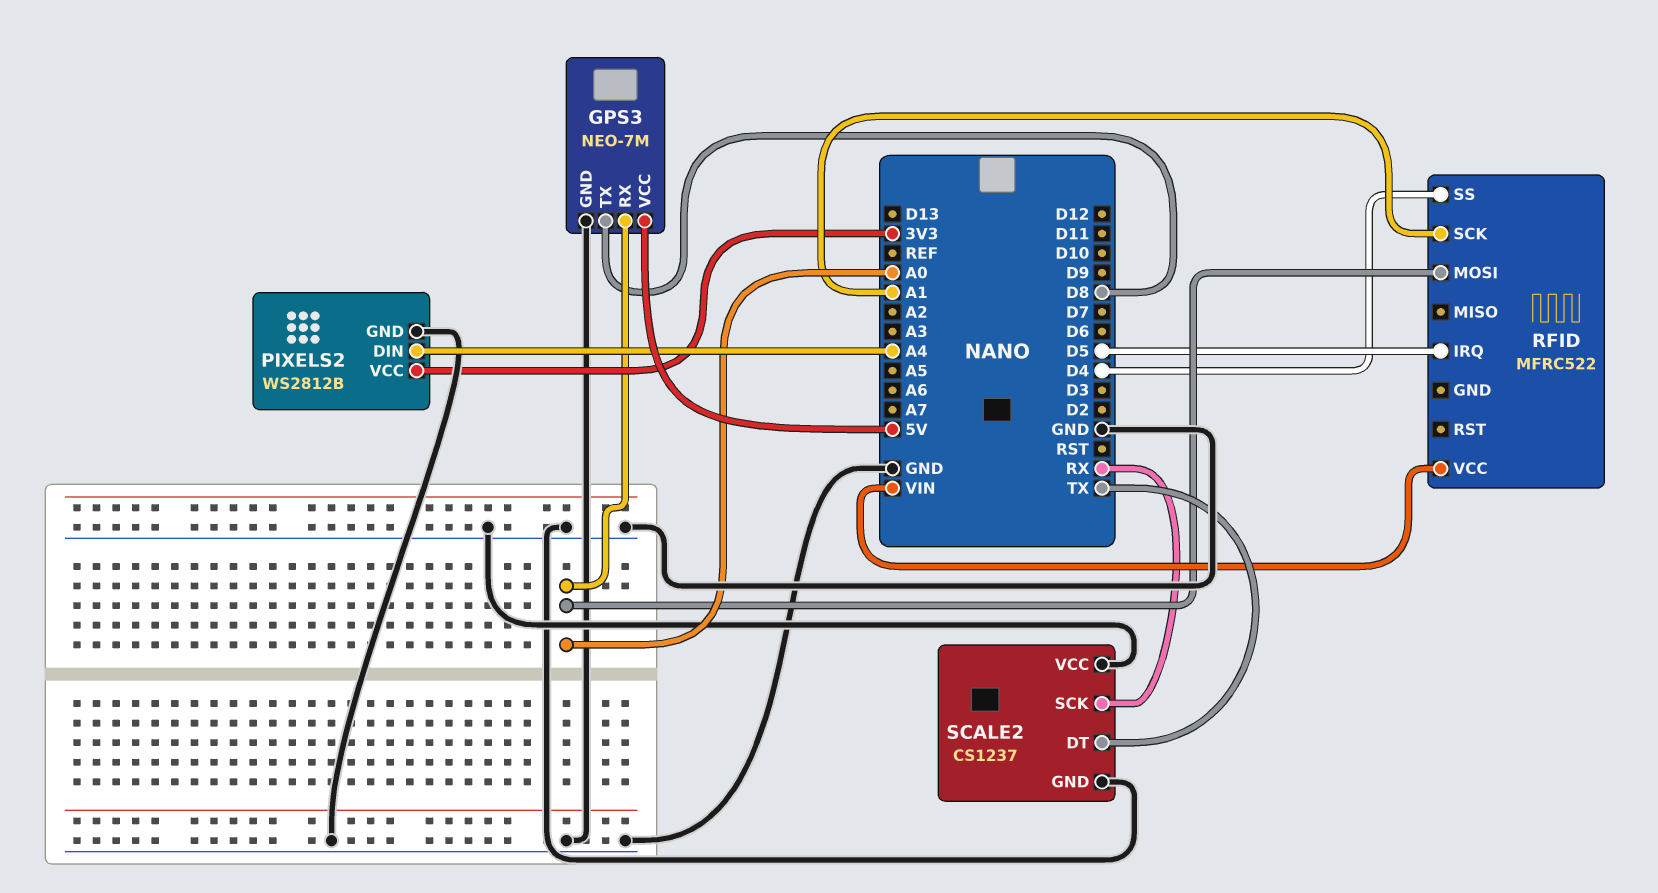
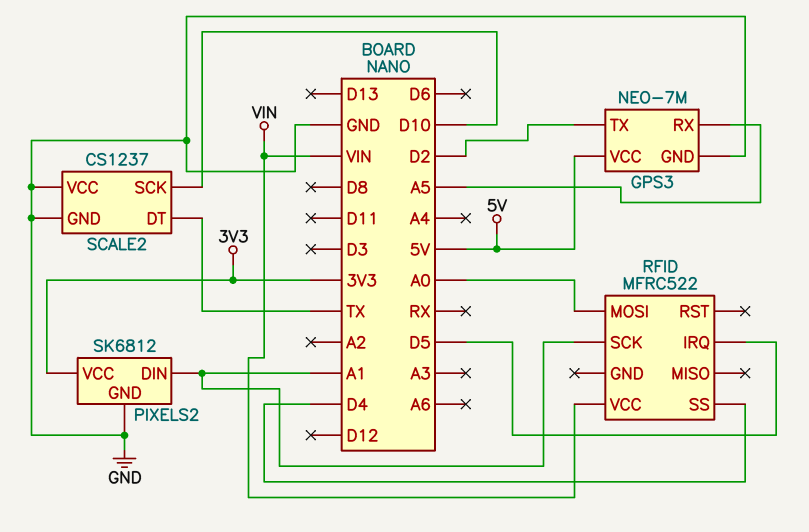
GPS3 pin RX: A0 -> A5
GPS3 pin TX: D8 -> D2
PIXELS2: WS2812B -> SK6812
PIXELS2 pin DIN: A4 -> A1
SCALE2 pin SCK: RX -> D10

